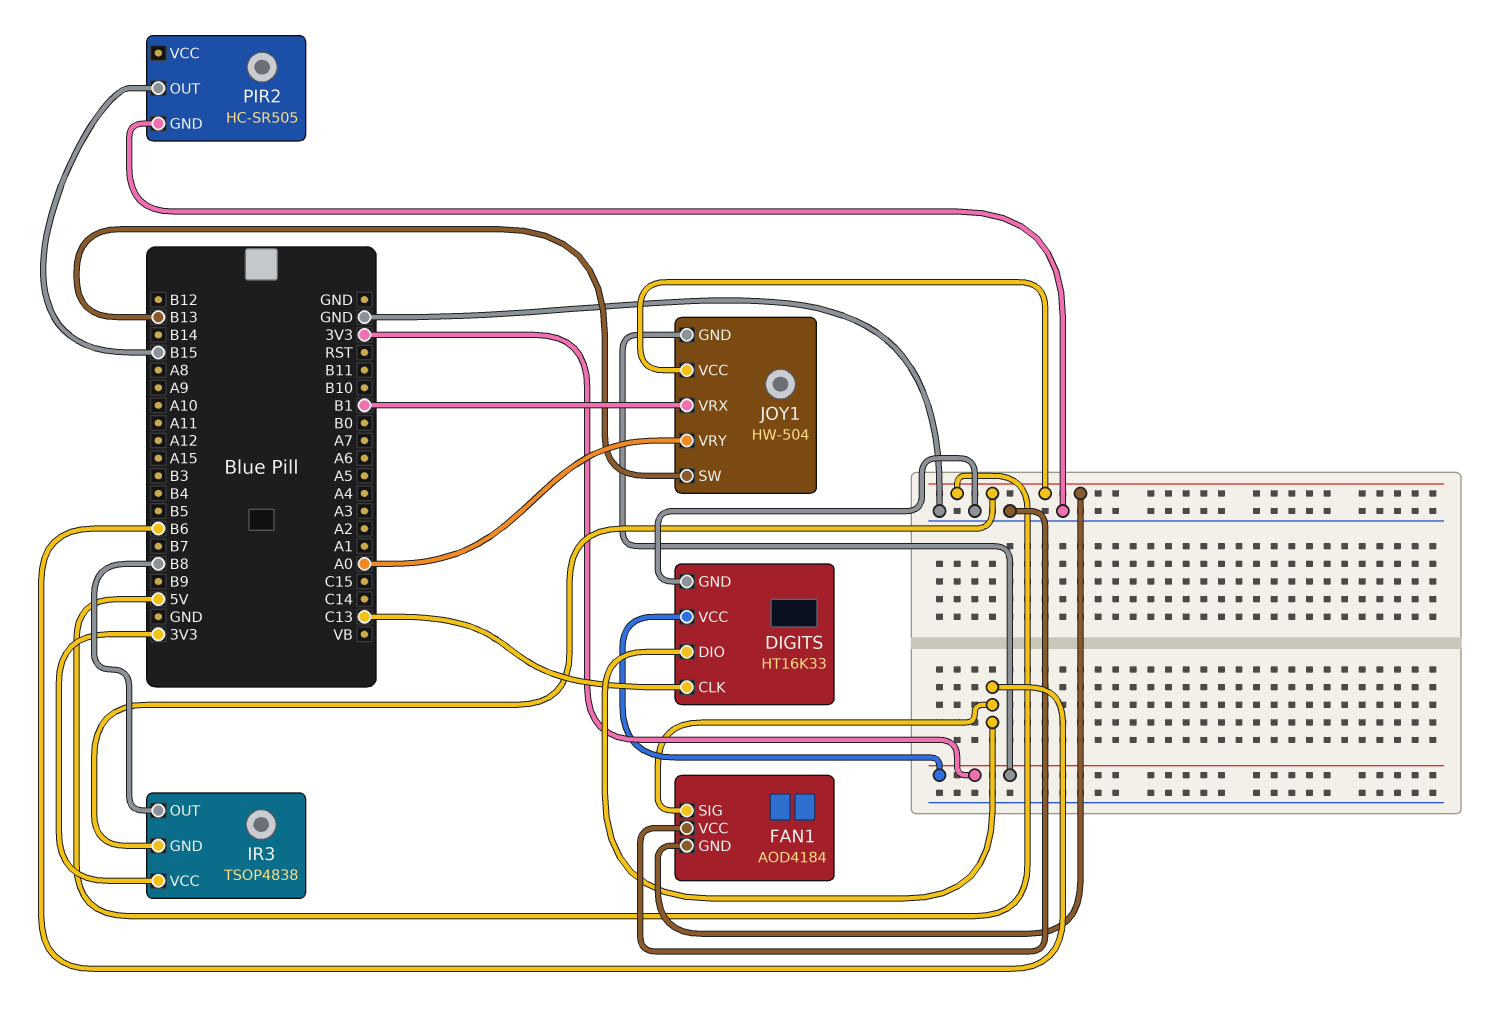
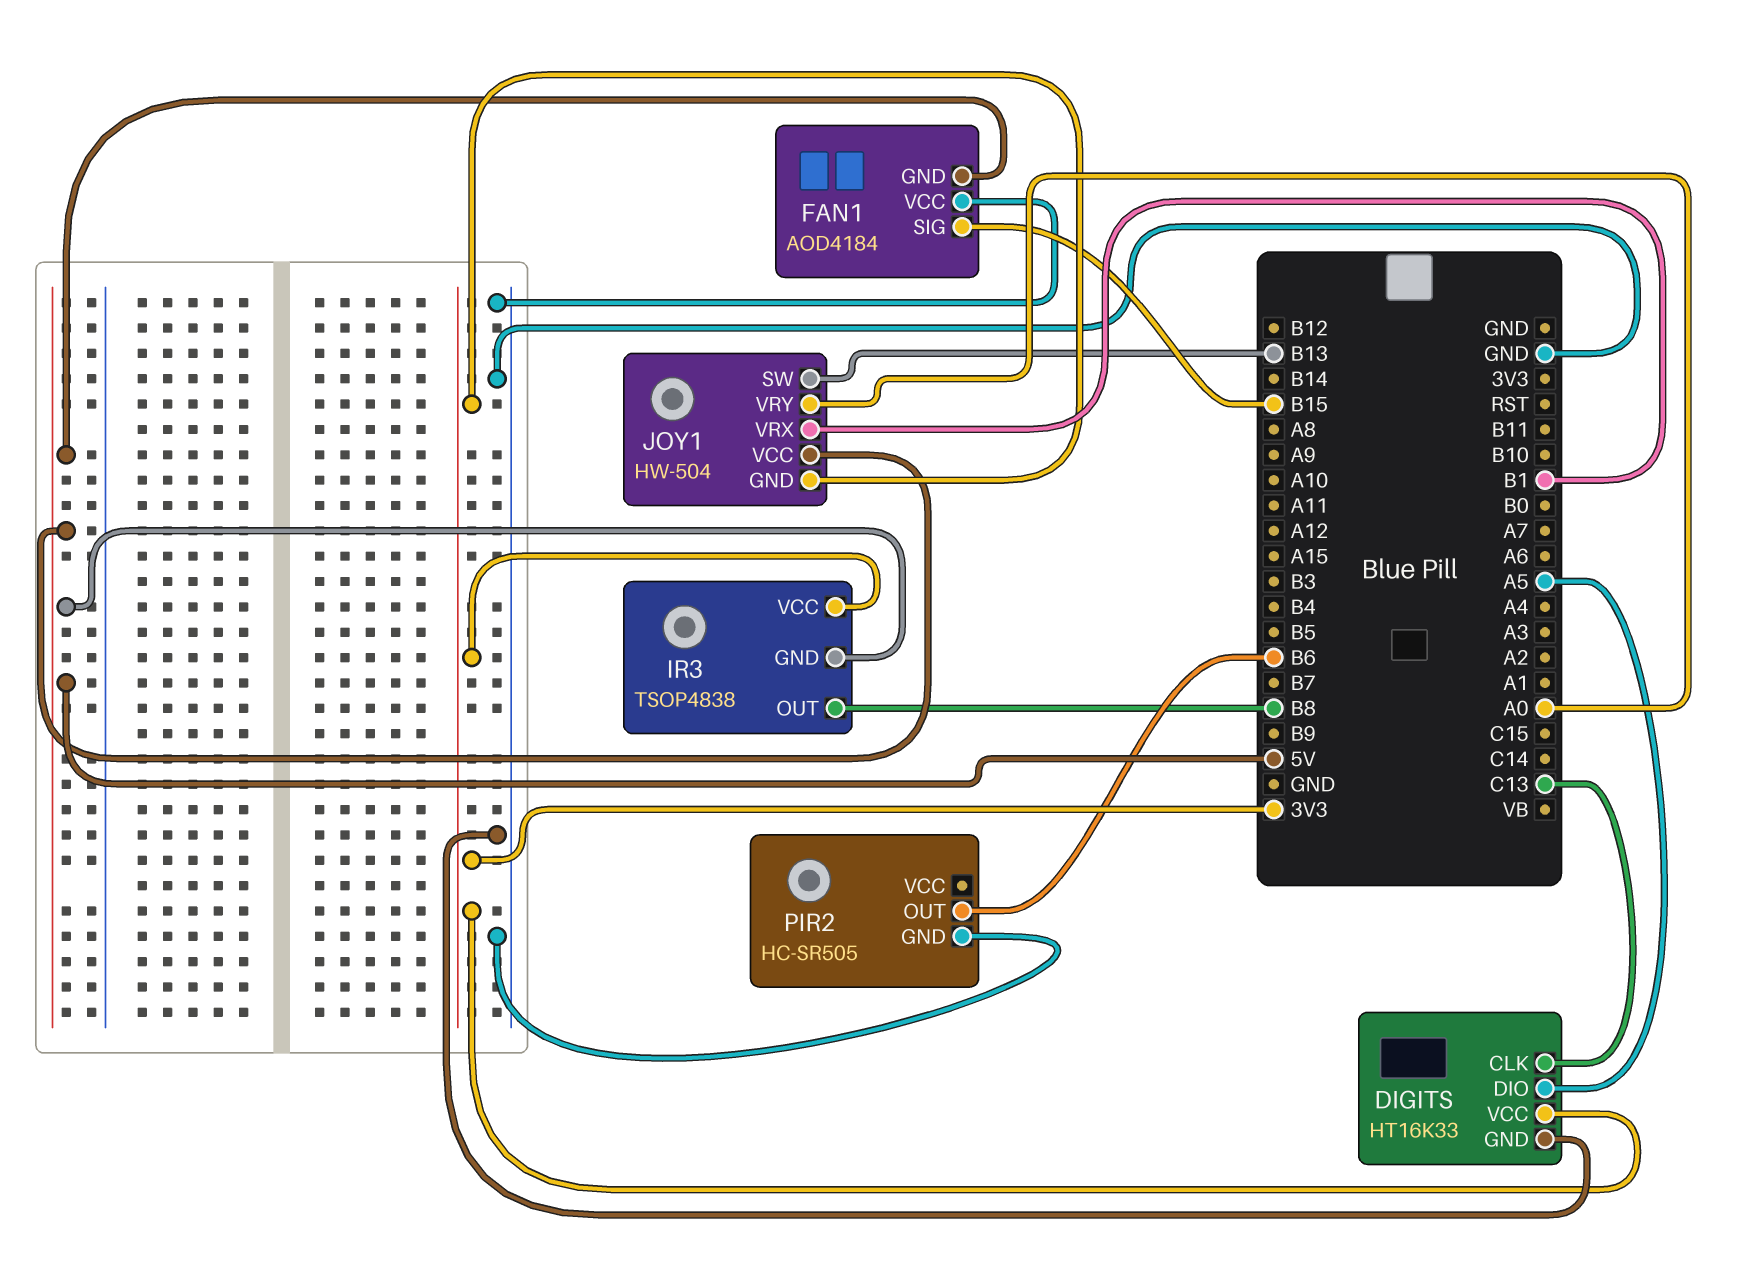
DIGITS pin DIO: B6 -> A5
FAN1 pin SIG: B6 -> B15
PIR2 pin OUT: B15 -> B6

